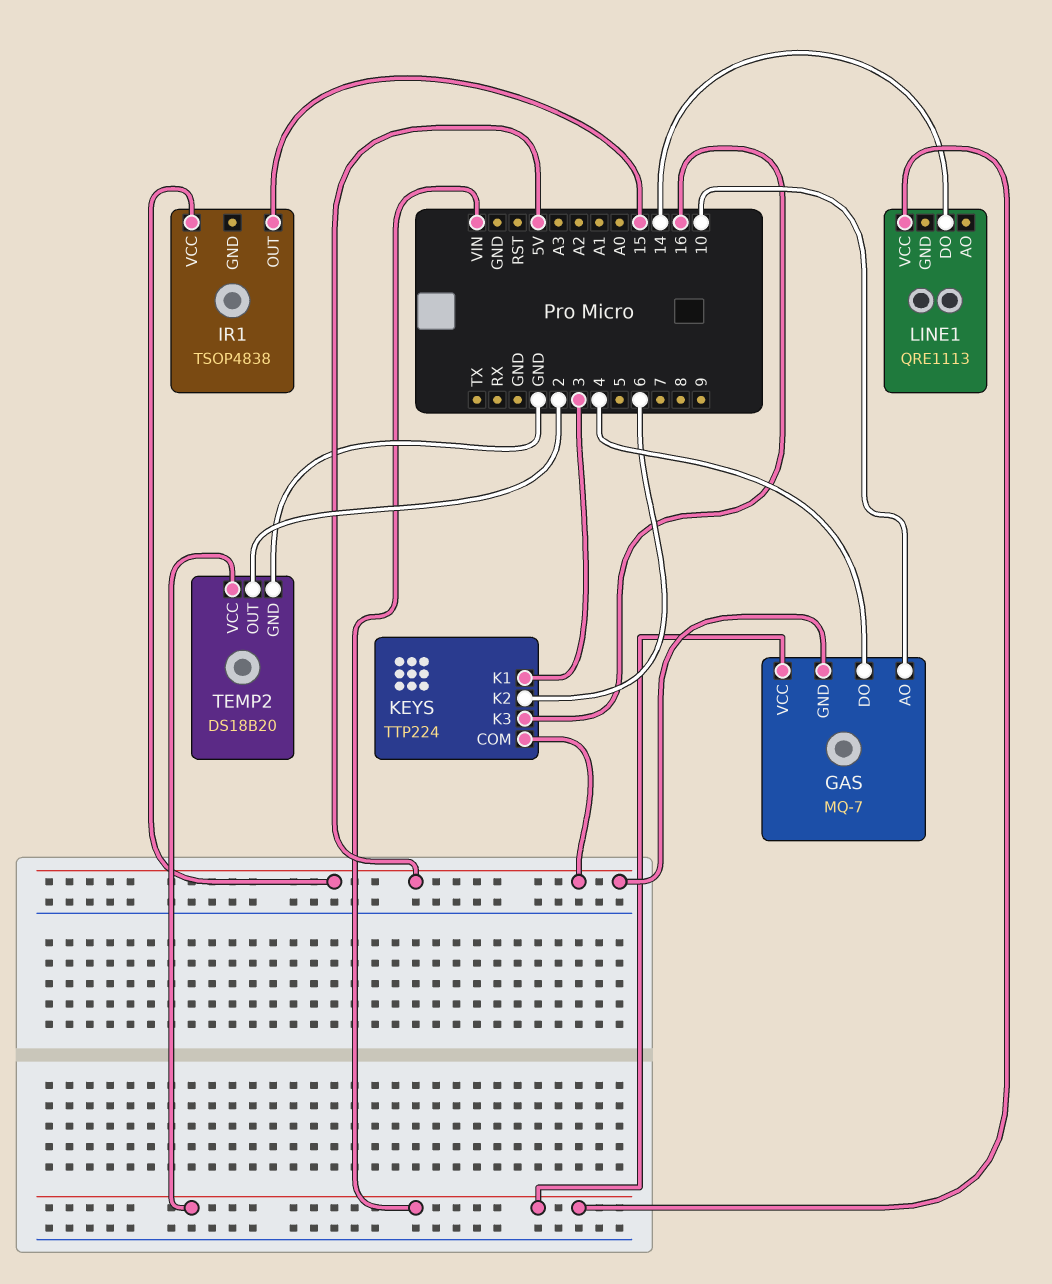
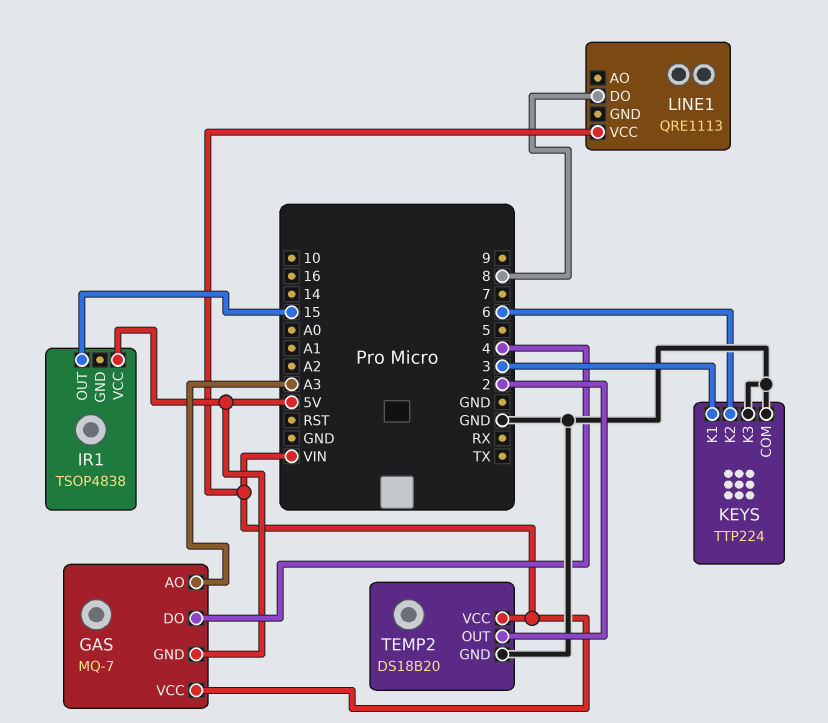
GAS pin AO: 10 -> A3
KEYS pin COM: 5V -> GND
KEYS pin K3: 16 -> GND
LINE1 pin DO: 14 -> 8

